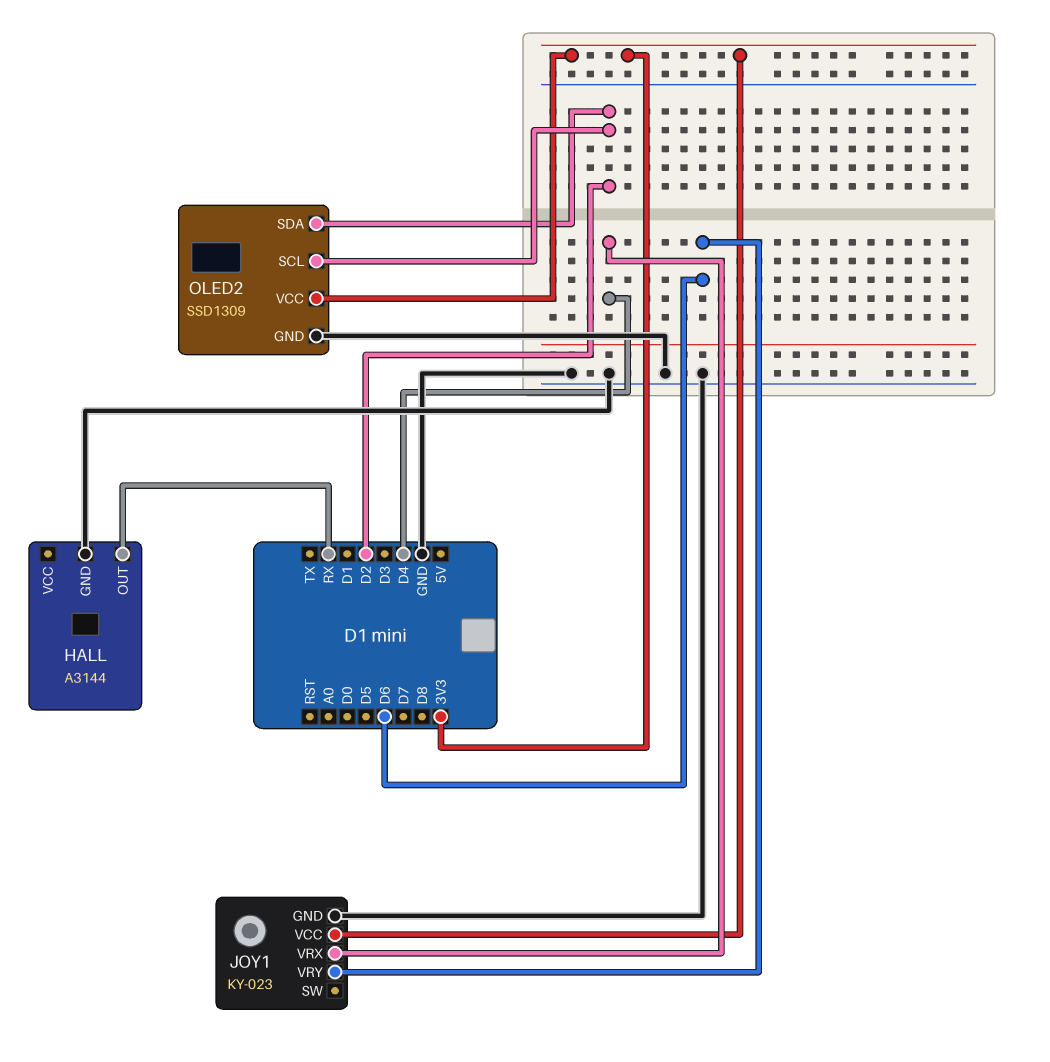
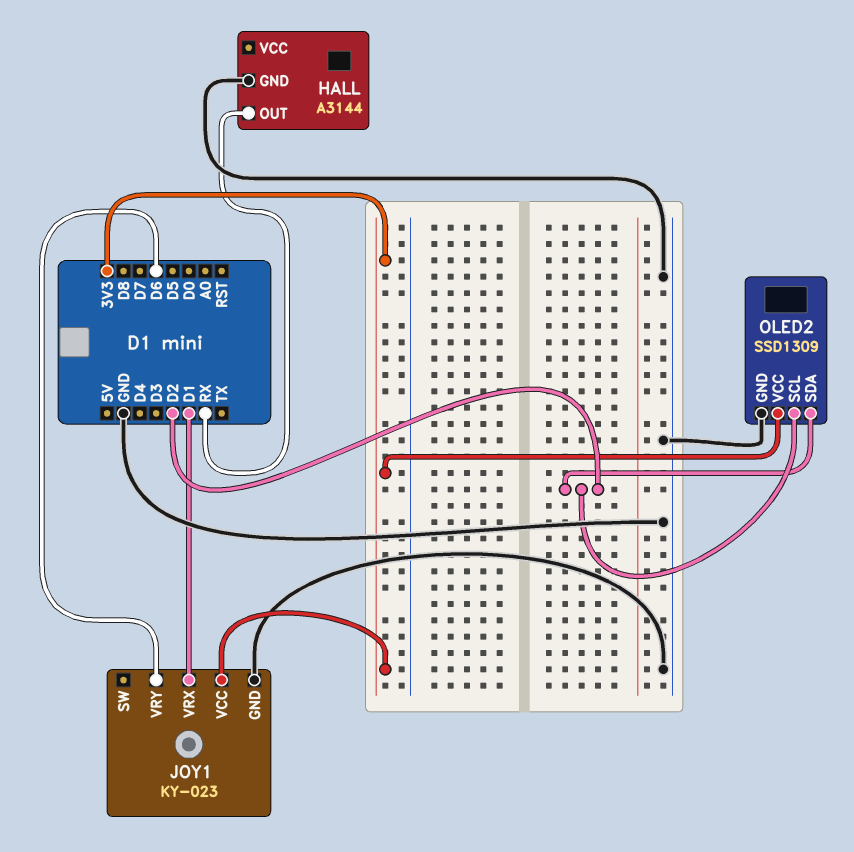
JOY1 pin VRX: D4 -> D1

